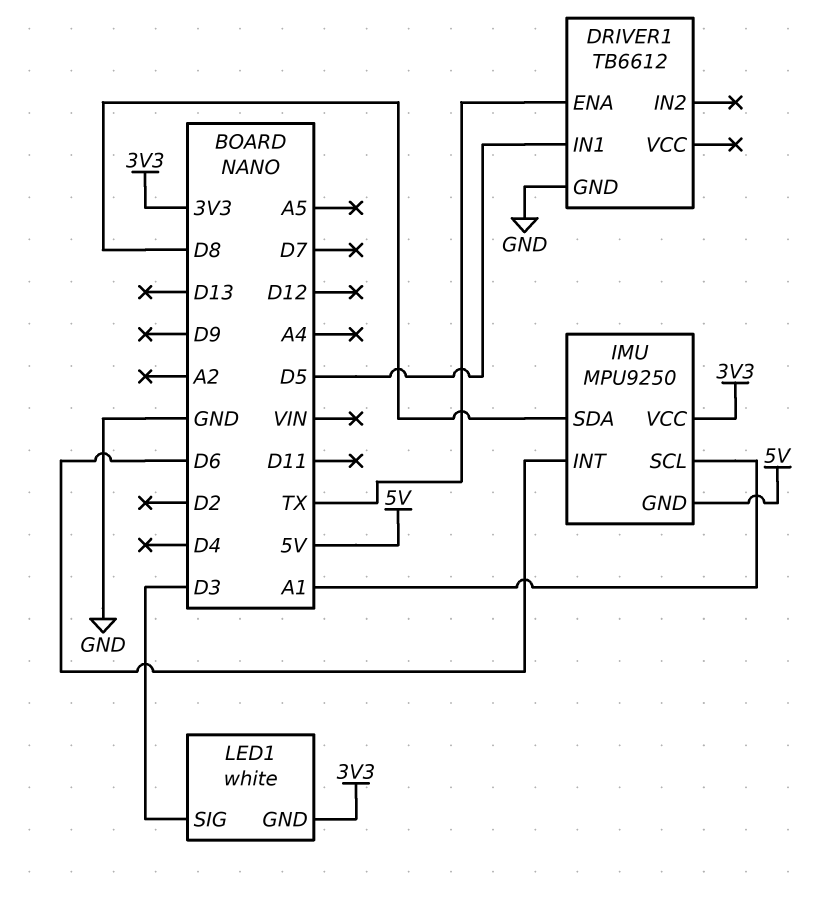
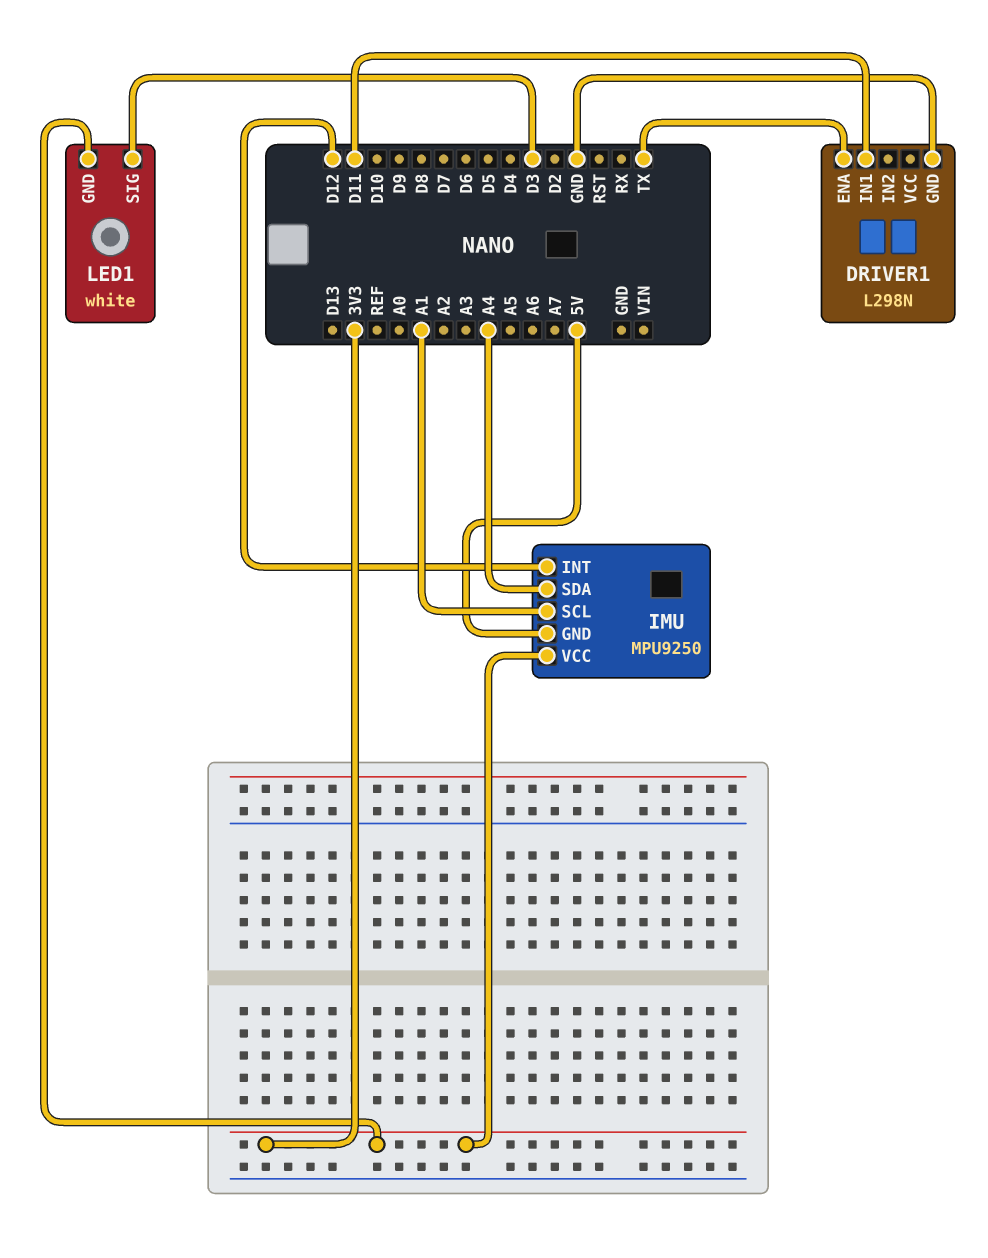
DRIVER1: TB6612 -> L298N
DRIVER1 pin IN1: D5 -> D11
IMU pin INT: D6 -> D12
IMU pin SDA: D8 -> A4

